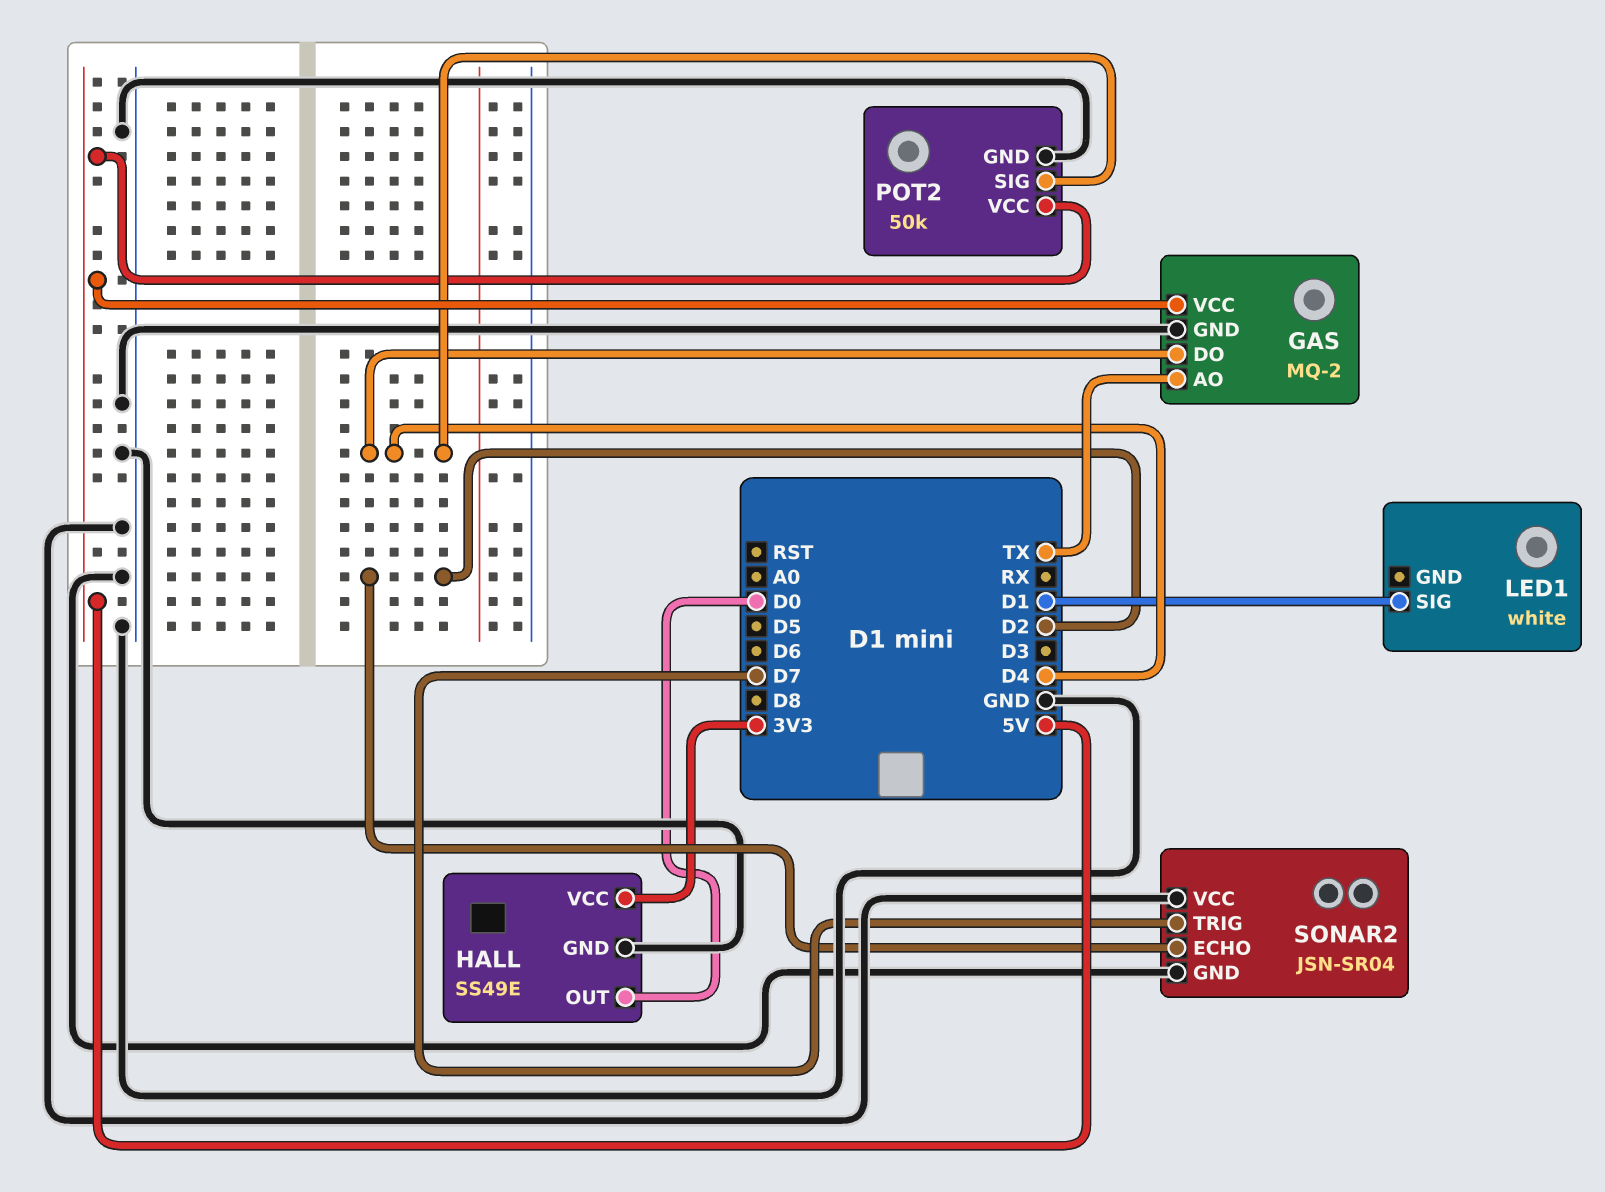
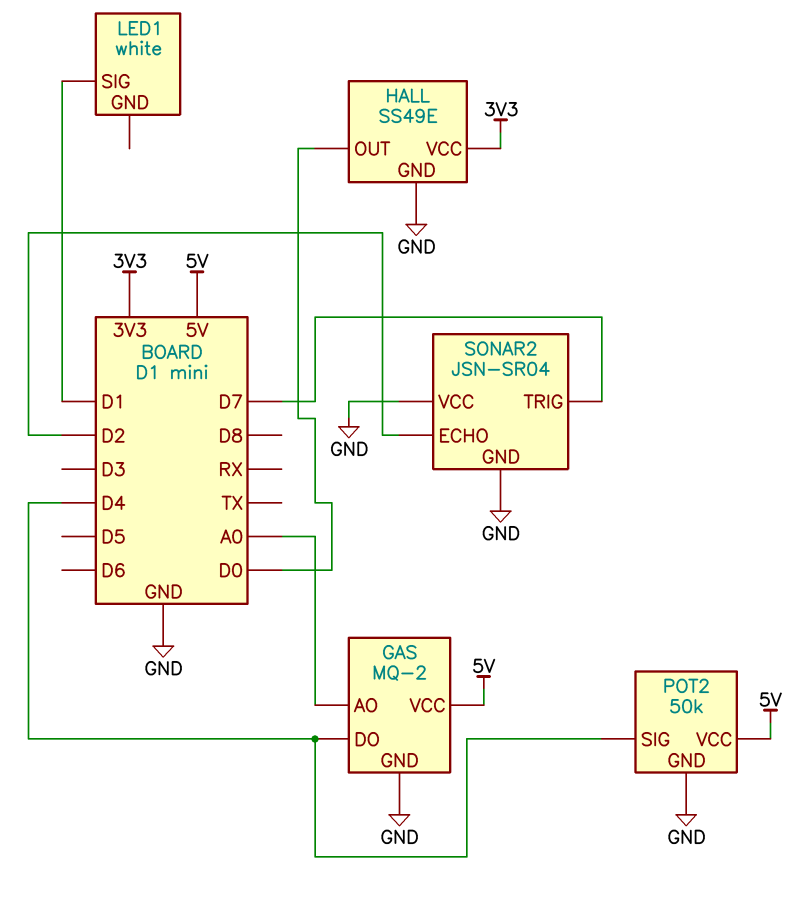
GAS pin AO: TX -> A0

